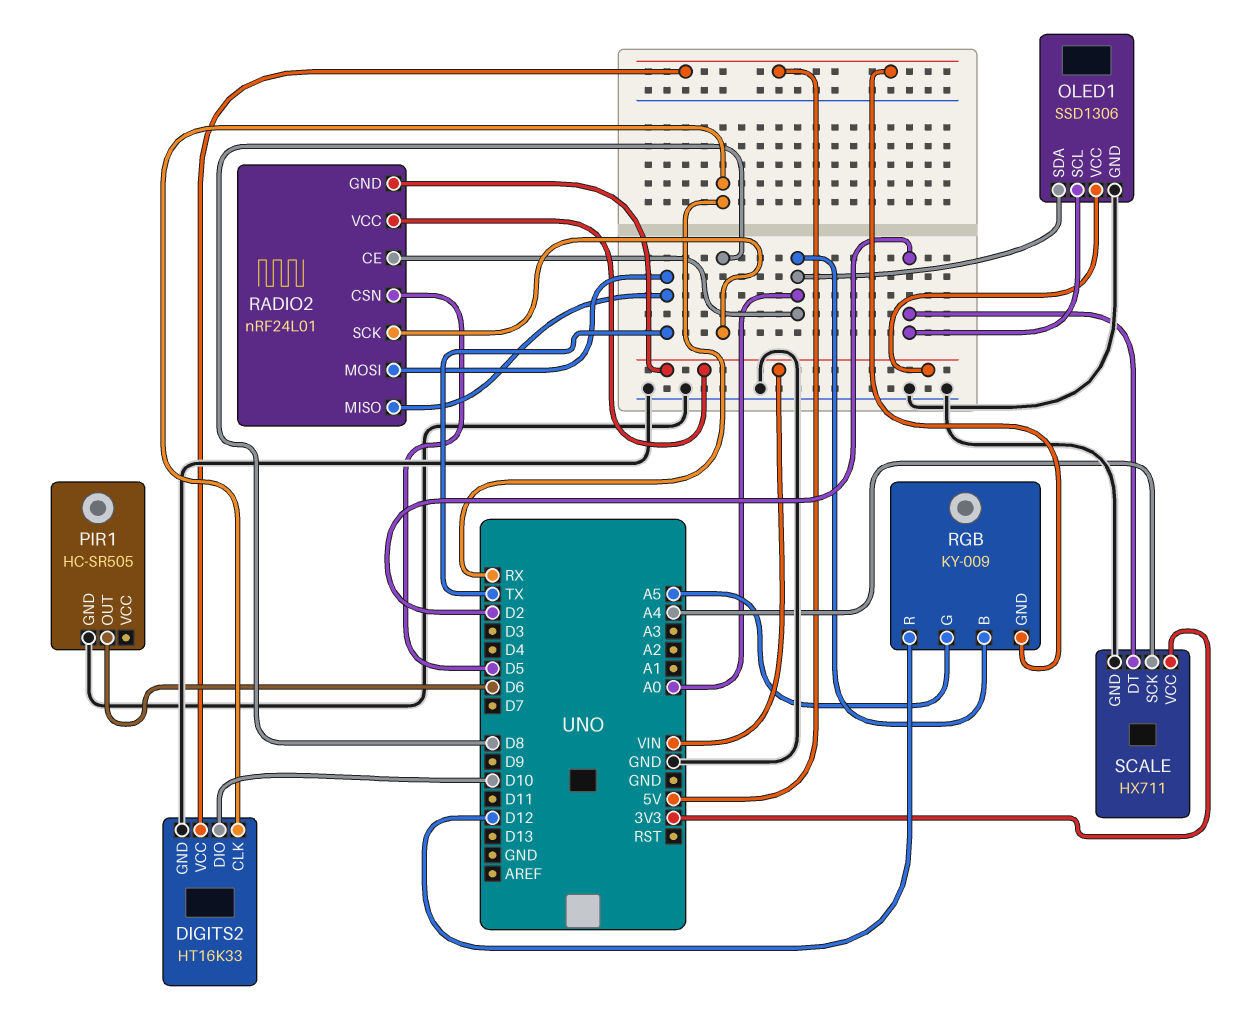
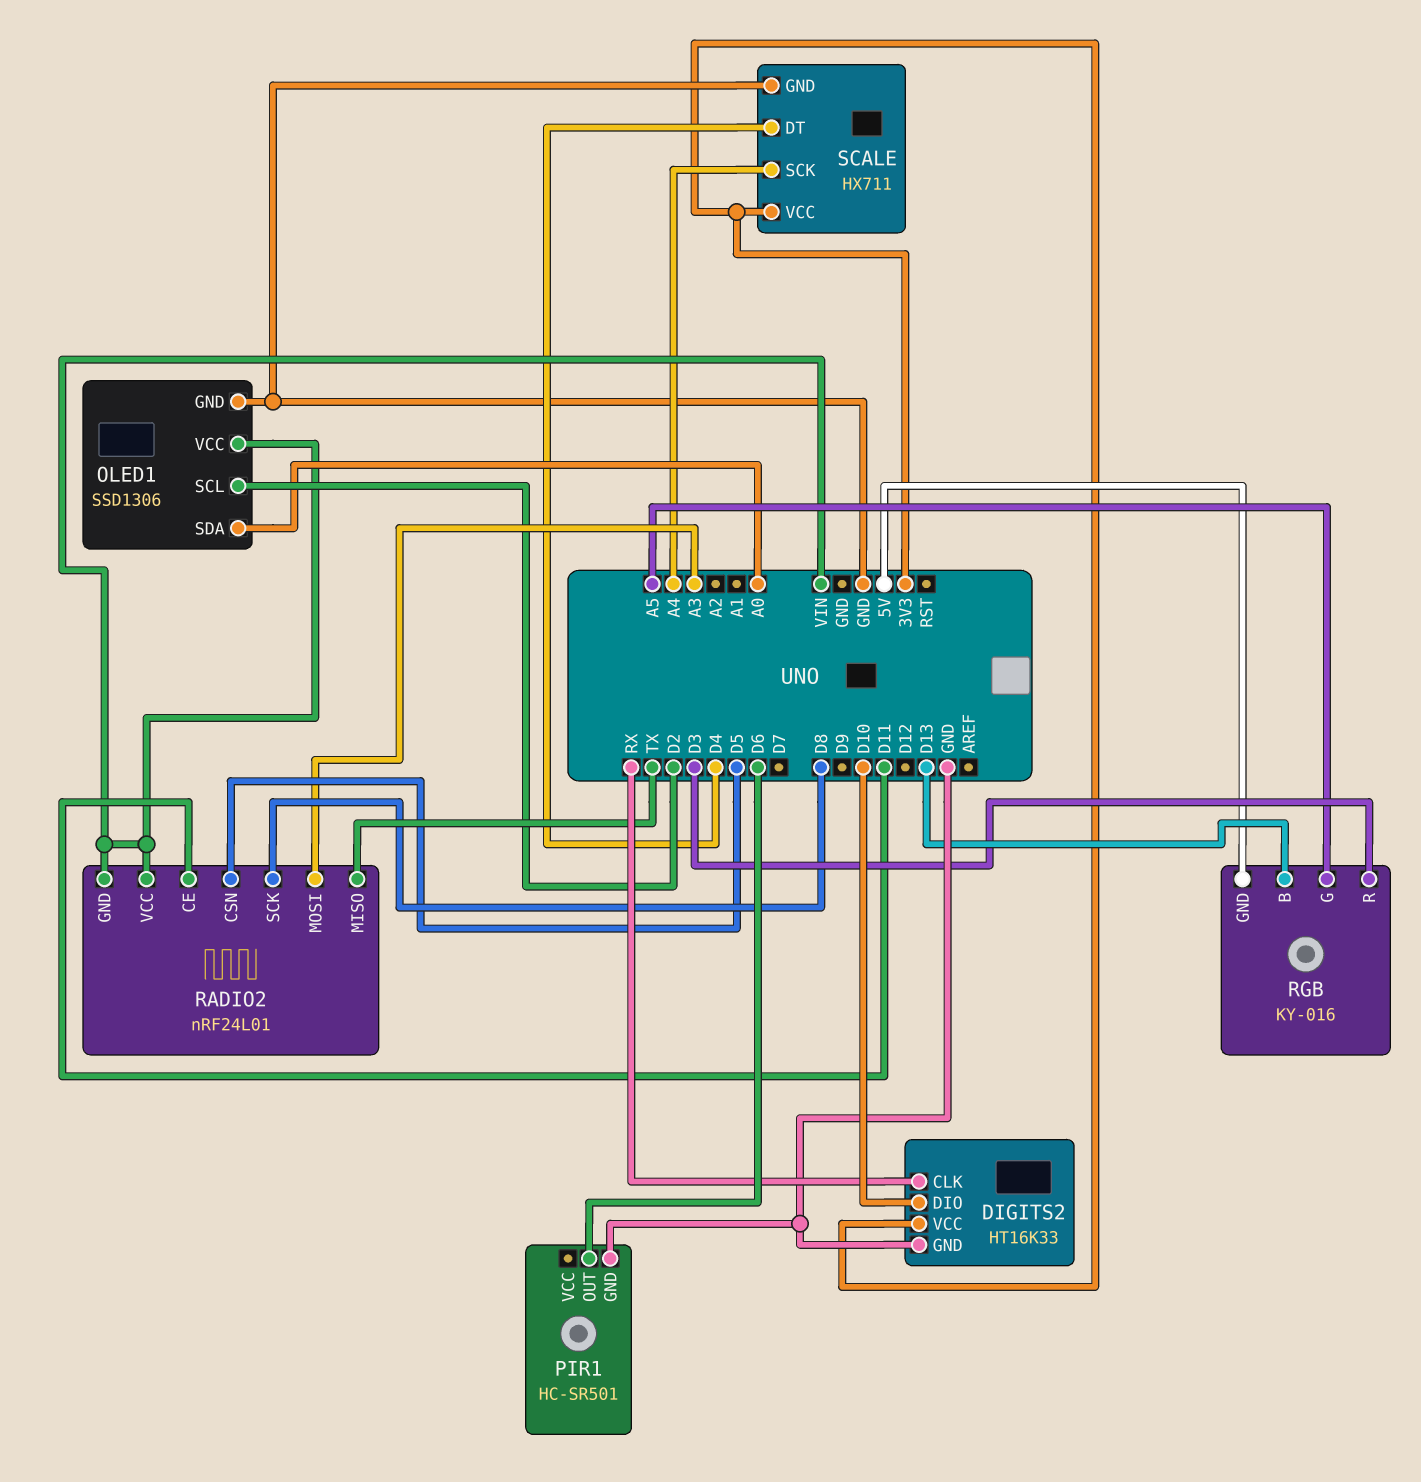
DIGITS2 pin VCC: 5V -> 3V3
PIR1: HC-SR505 -> HC-SR501
RADIO2 pin CE: A0 -> D11
RADIO2 pin MOSI: TX -> A3
RGB: KY-009 -> KY-016
RGB pin B: A0 -> D13
RGB pin R: D12 -> D3
SCALE pin DT: D2 -> D4

